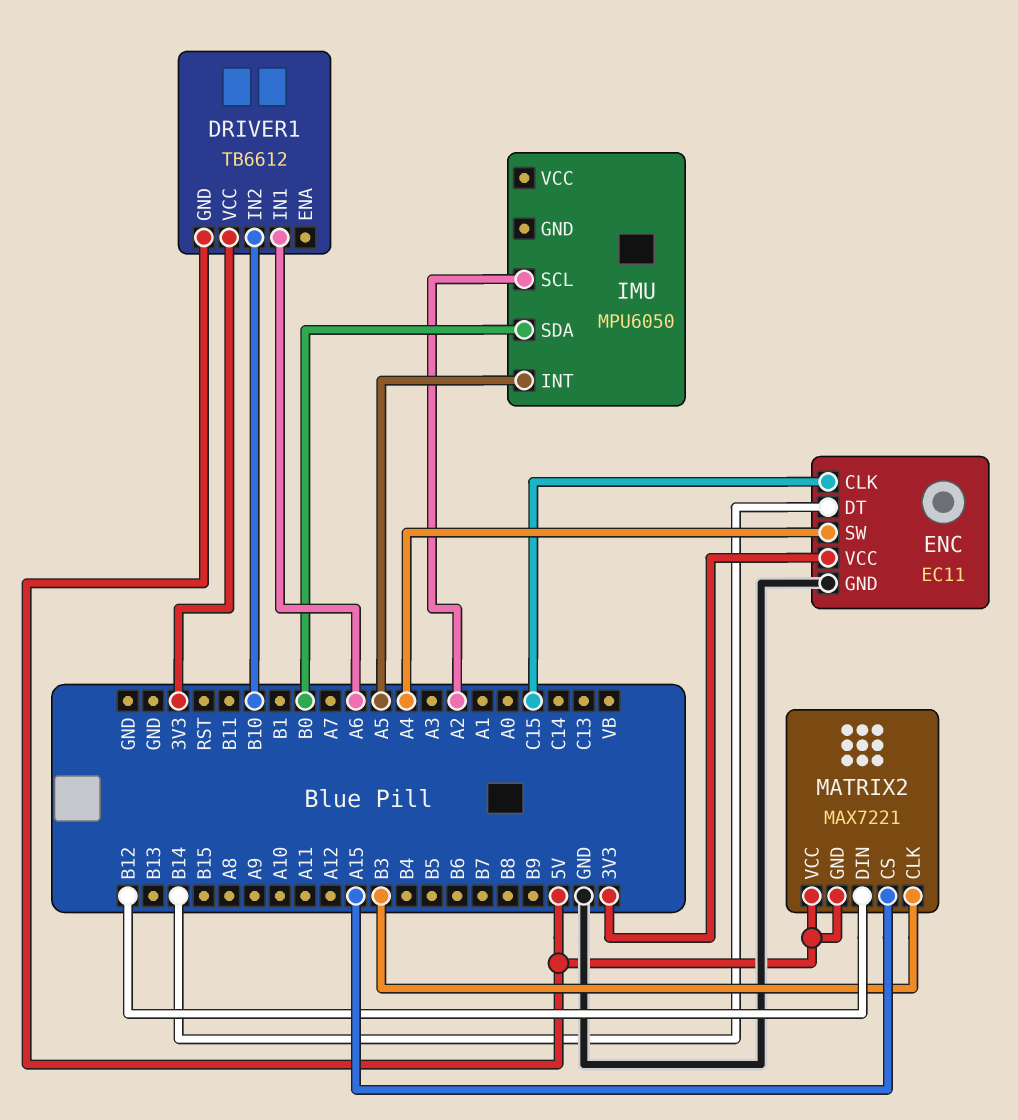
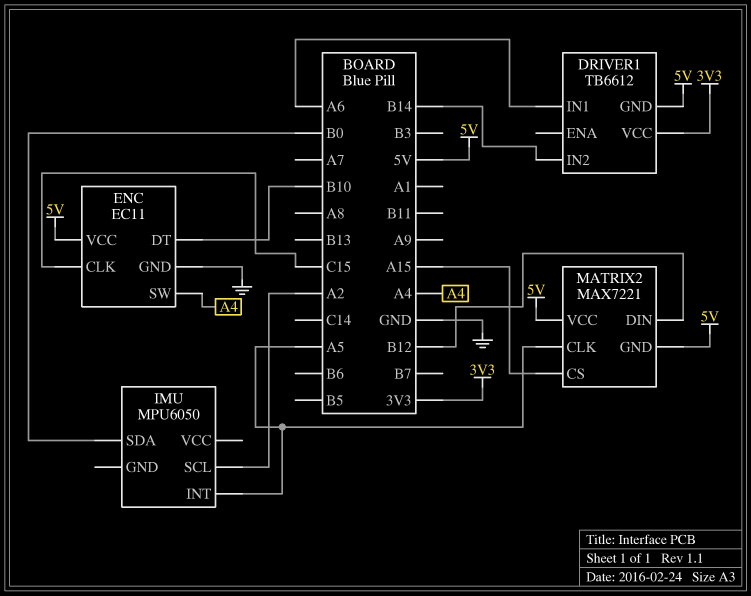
DRIVER1 pin IN2: B10 -> B14
ENC pin DT: B14 -> B10
ENC pin VCC: 3V3 -> 5V
MATRIX2 pin CLK: B3 -> A5

